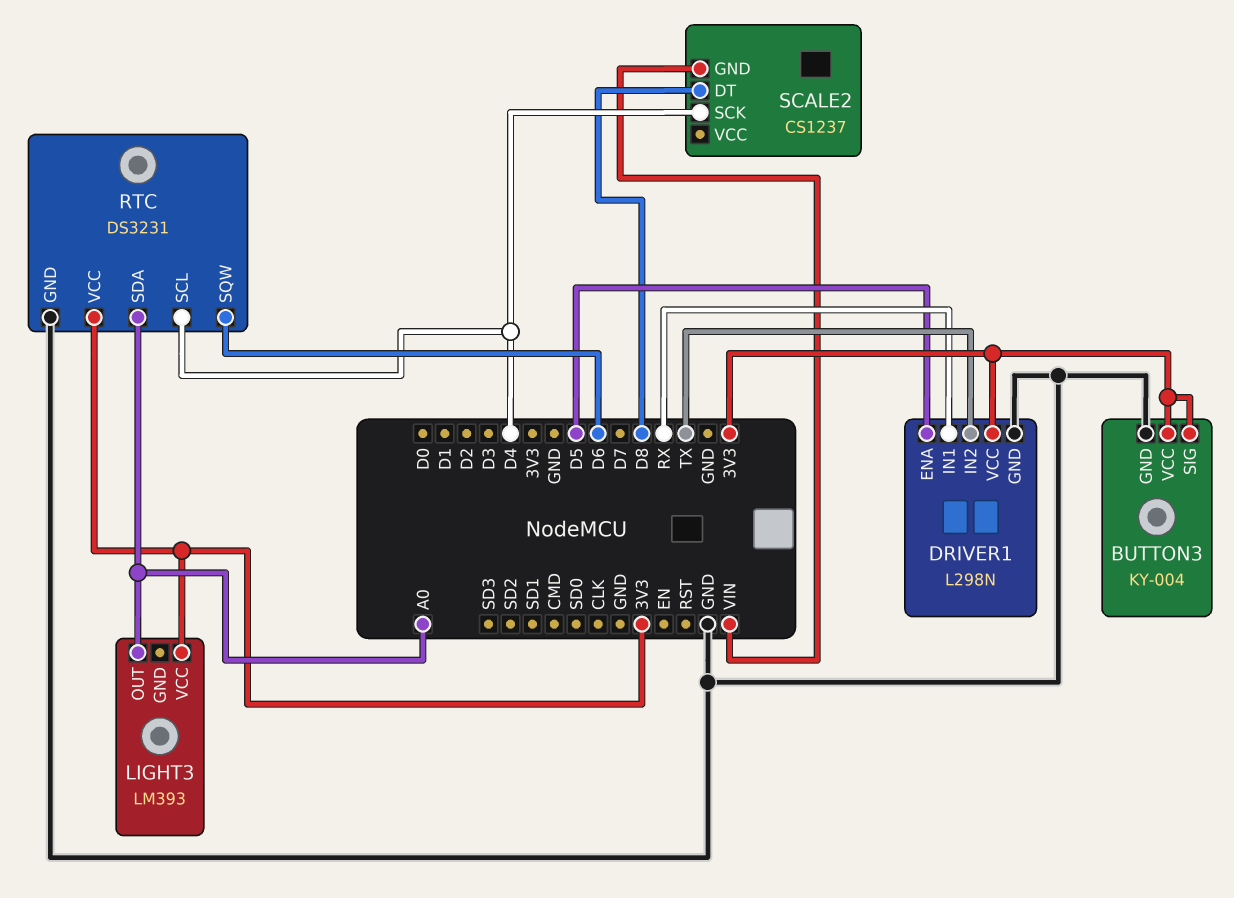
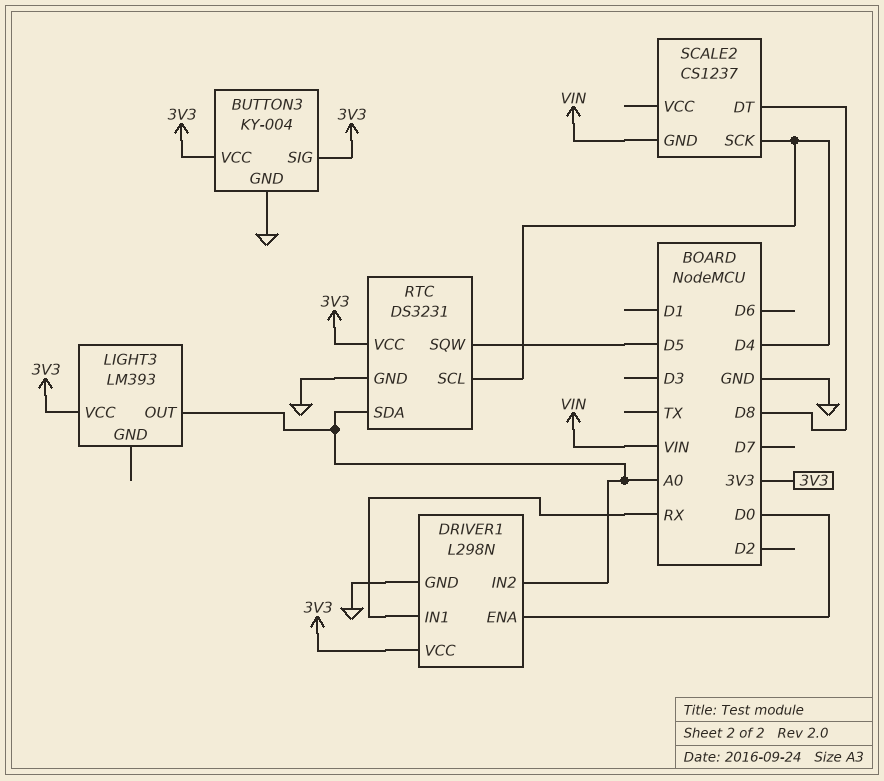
DRIVER1 pin ENA: D5 -> D0
DRIVER1 pin IN2: TX -> A0
RTC pin SQW: D6 -> D5

